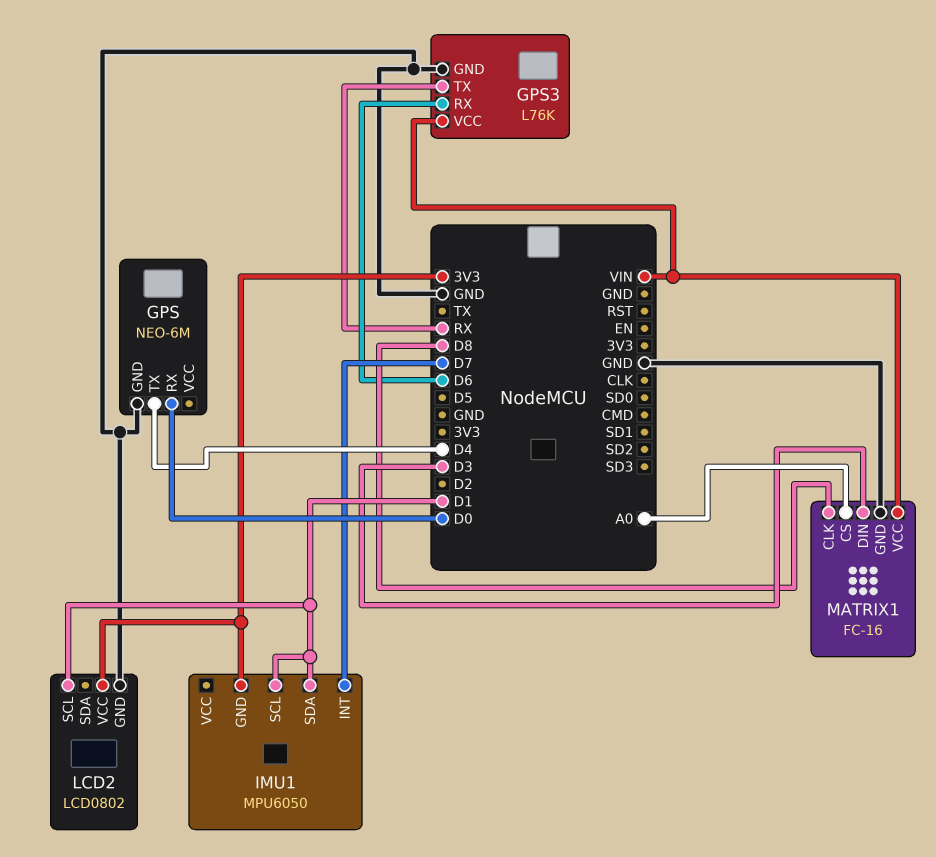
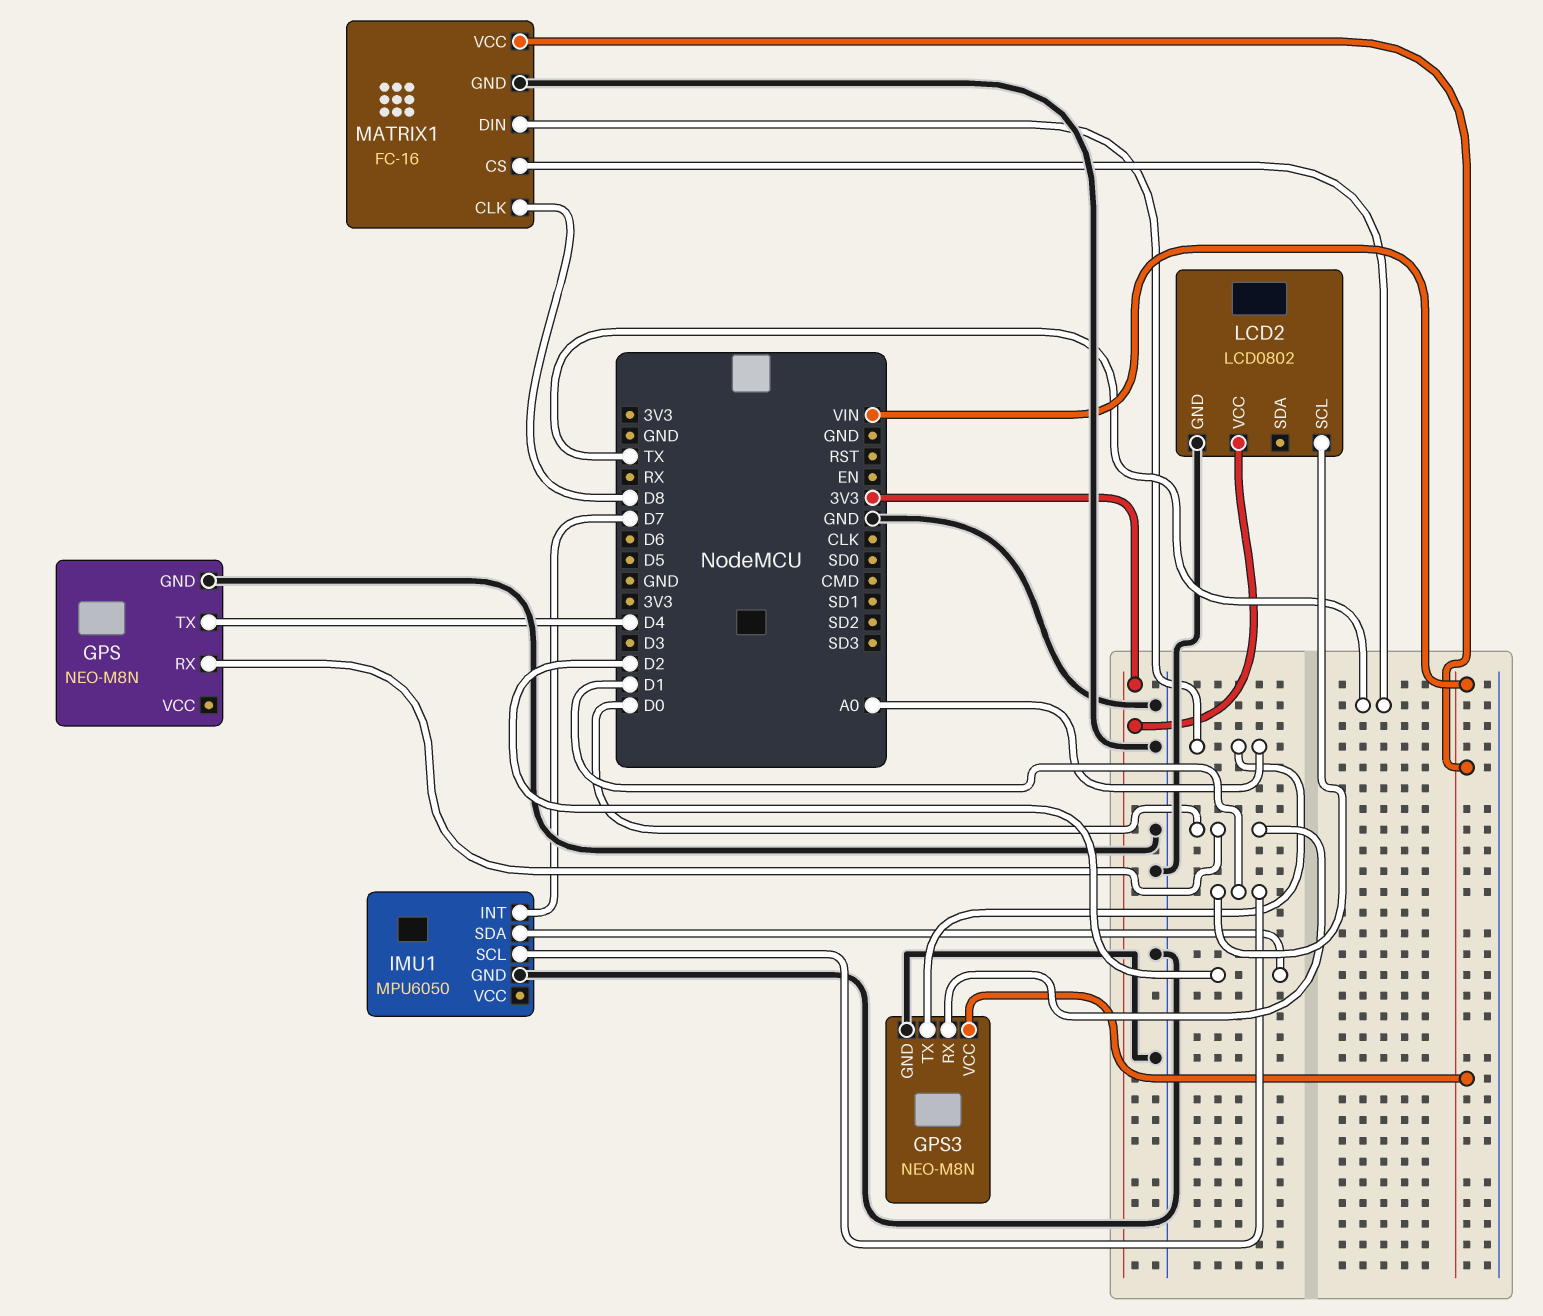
GPS: NEO-6M -> NEO-M8N
GPS3: L76K -> NEO-M8N
GPS3 pin RX: D6 -> D0
GPS3 pin TX: RX -> A0
IMU1 pin GND: 3V3 -> GND
IMU1 pin SDA: D1 -> D2
MATRIX1 pin CS: A0 -> TX
MATRIX1 pin DIN: D3 -> A0

